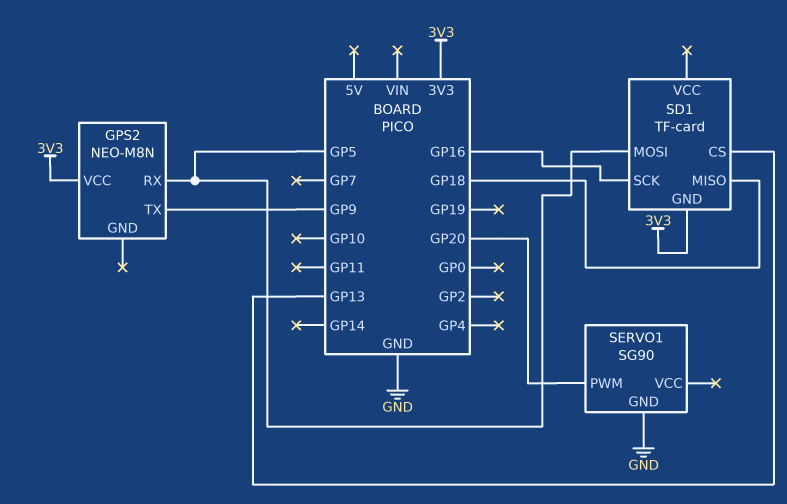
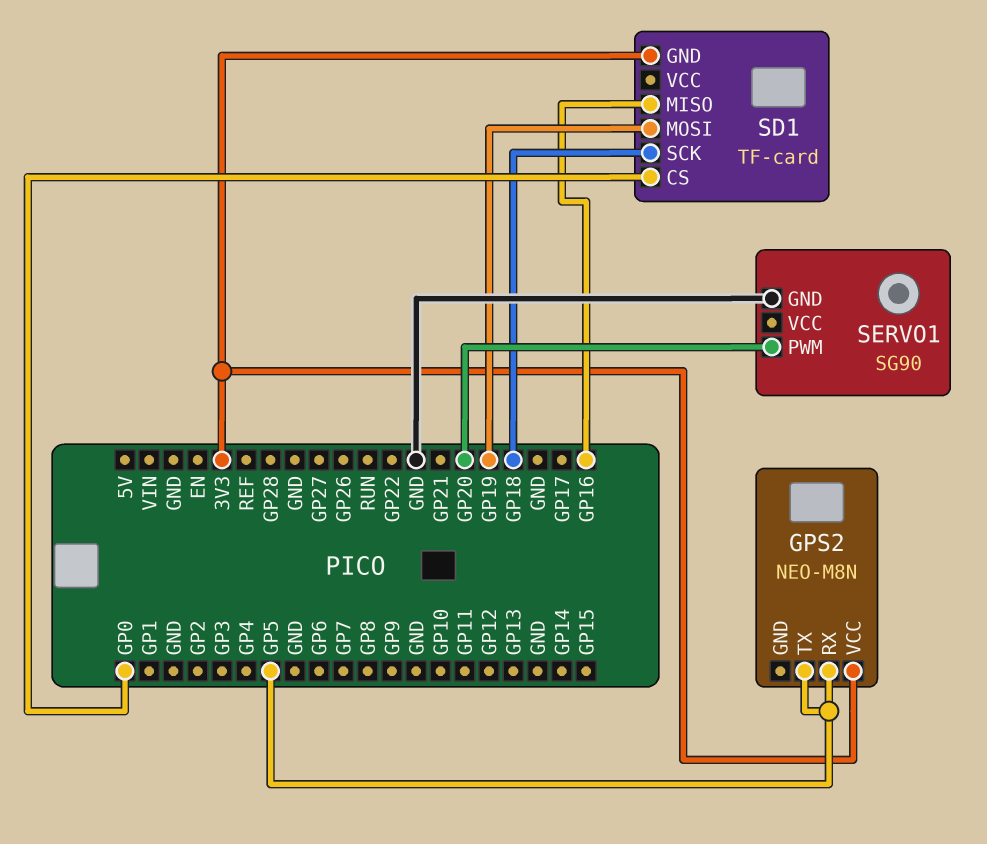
GPS2 pin TX: GP9 -> GP5
SD1 pin CS: GP13 -> GP0
SD1 pin MISO: GP18 -> GP16
SD1 pin MOSI: GP5 -> GP19
SD1 pin SCK: GP16 -> GP18

